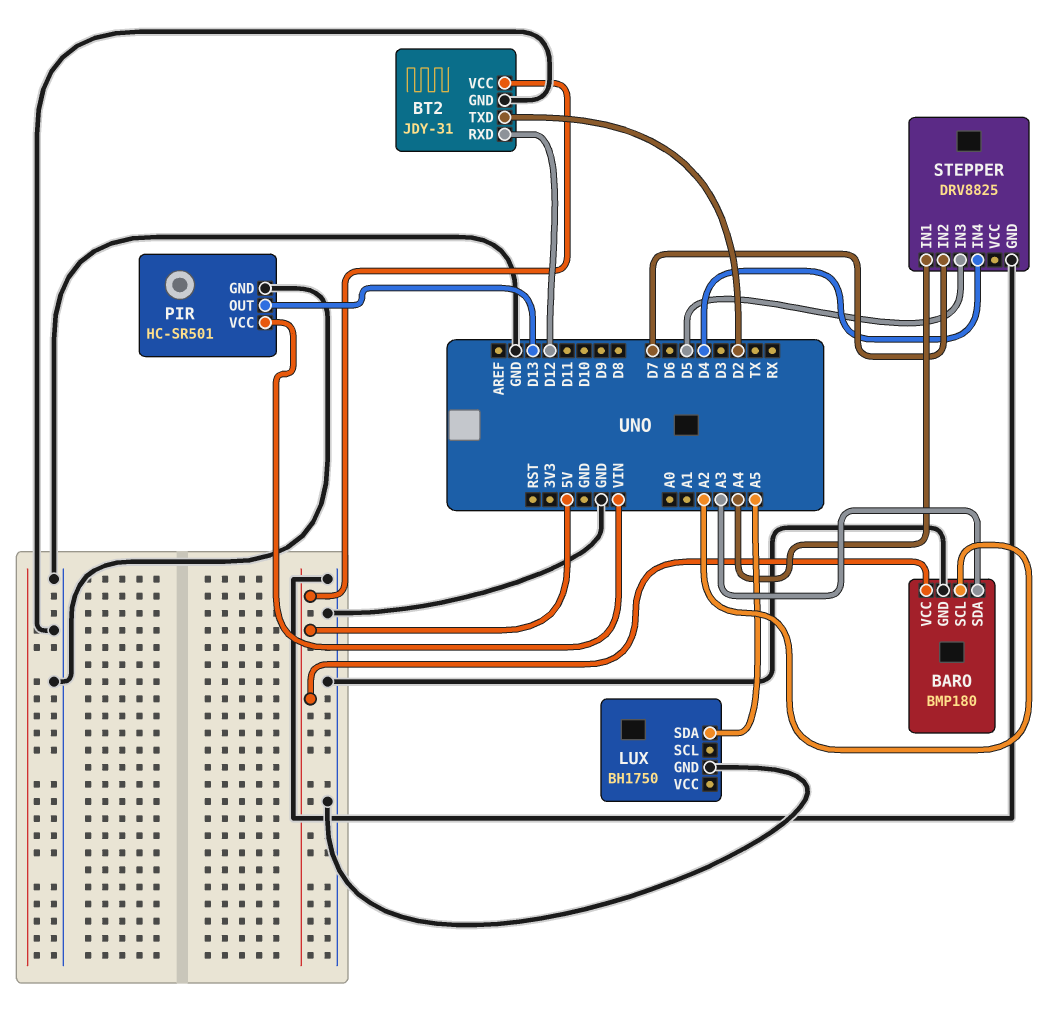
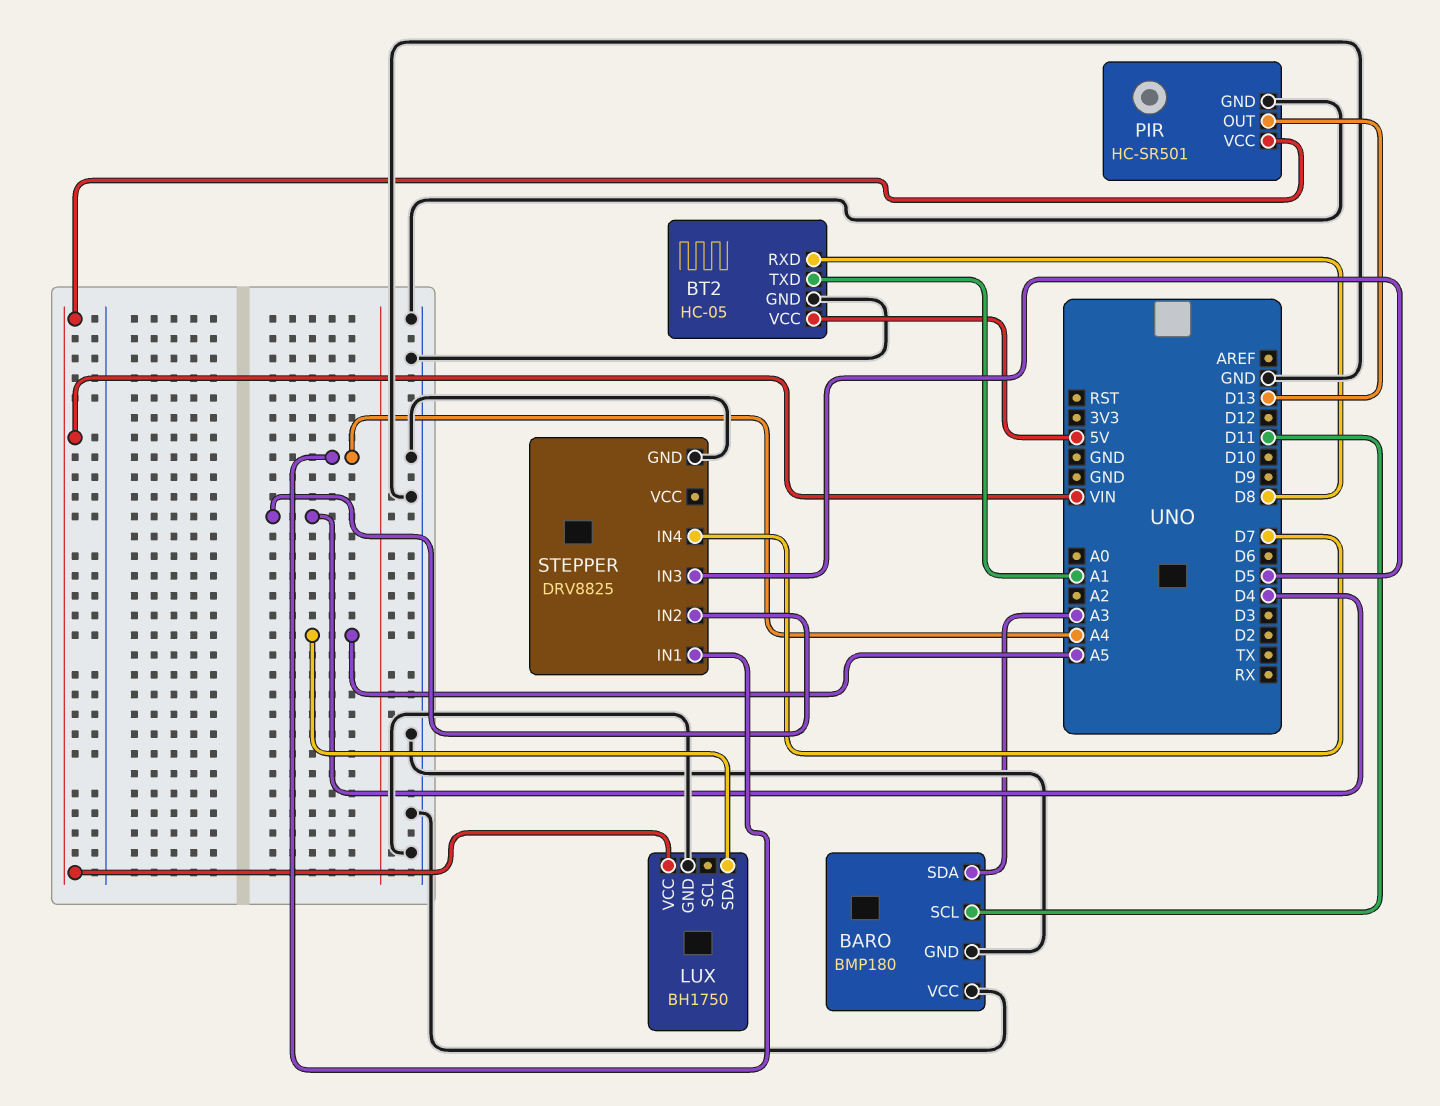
BARO pin SCL: A2 -> D11
BARO pin VCC: 5V -> GND
BT2: JDY-31 -> HC-05
BT2 pin RXD: D12 -> D8
BT2 pin TXD: D2 -> A1
LUX pin VCC: none -> VIN
STEPPER pin IN2: D7 -> D4
STEPPER pin IN4: D4 -> D7

